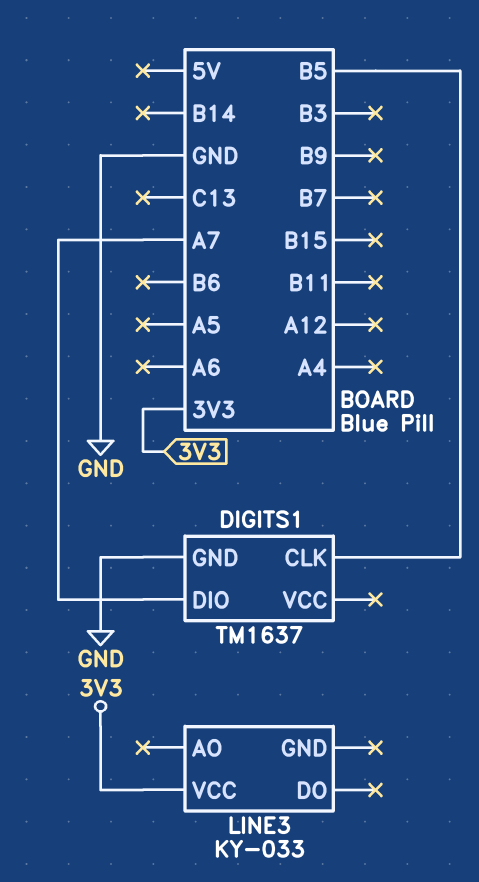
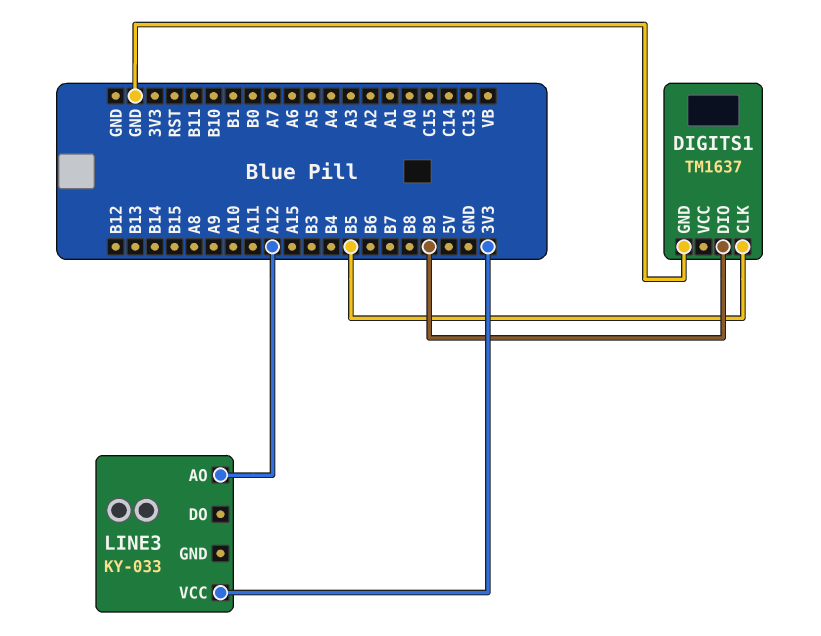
DIGITS1 pin DIO: A7 -> B9
LINE3 pin AO: none -> A12

